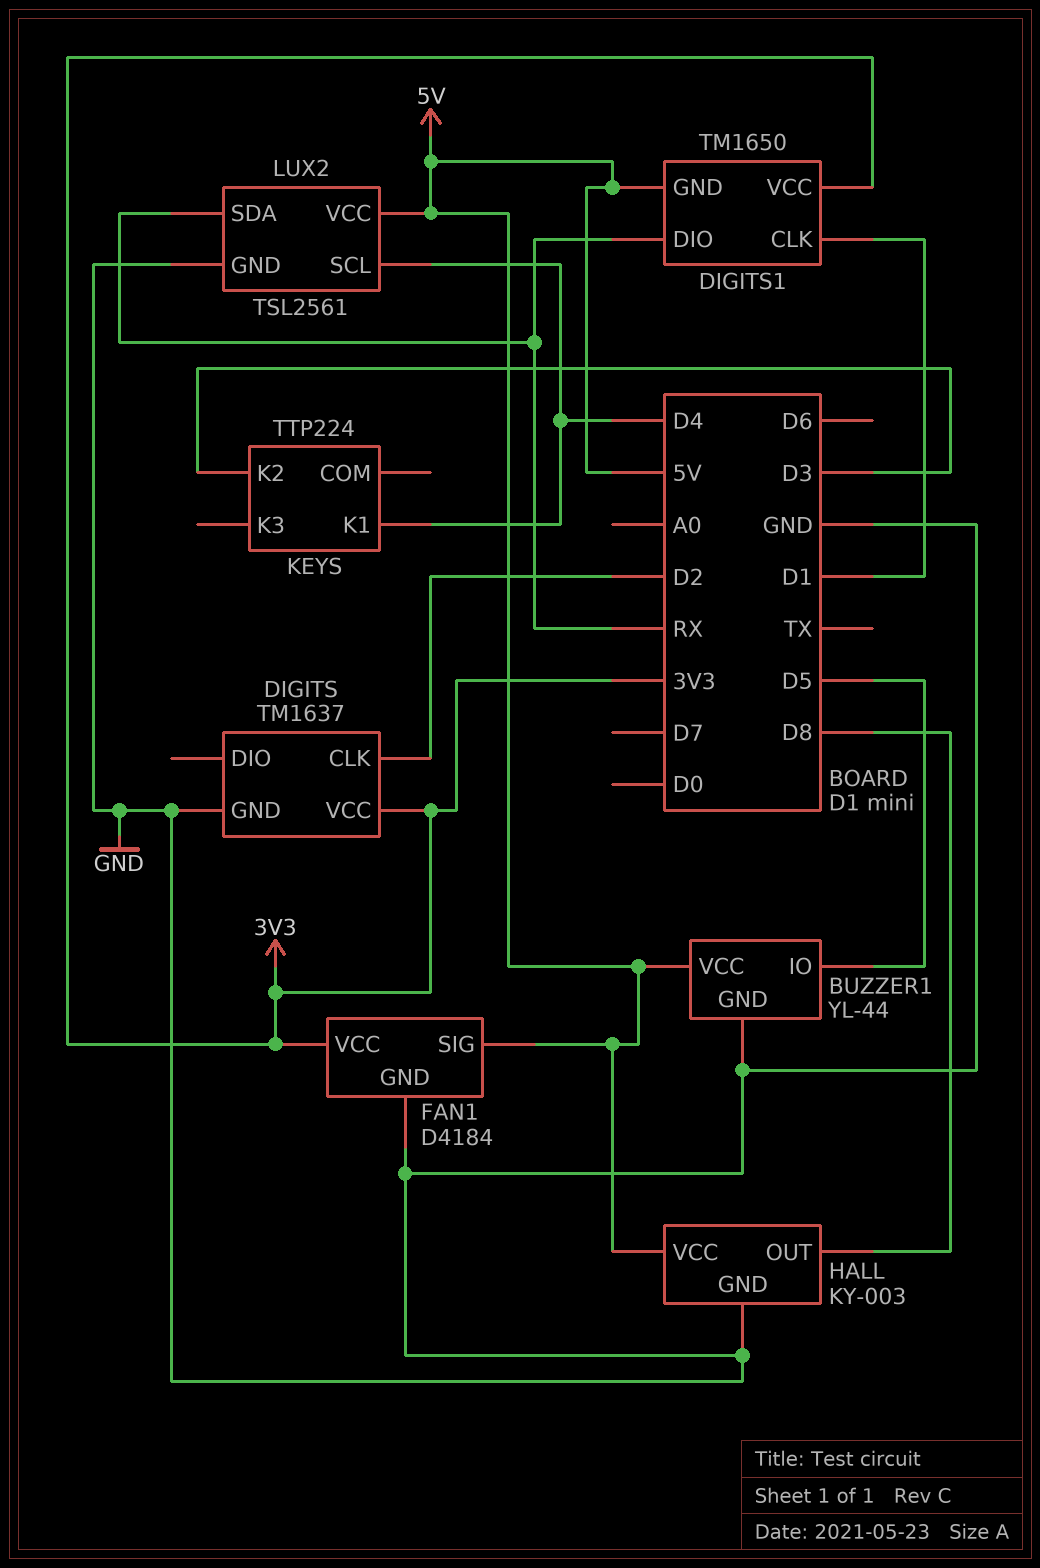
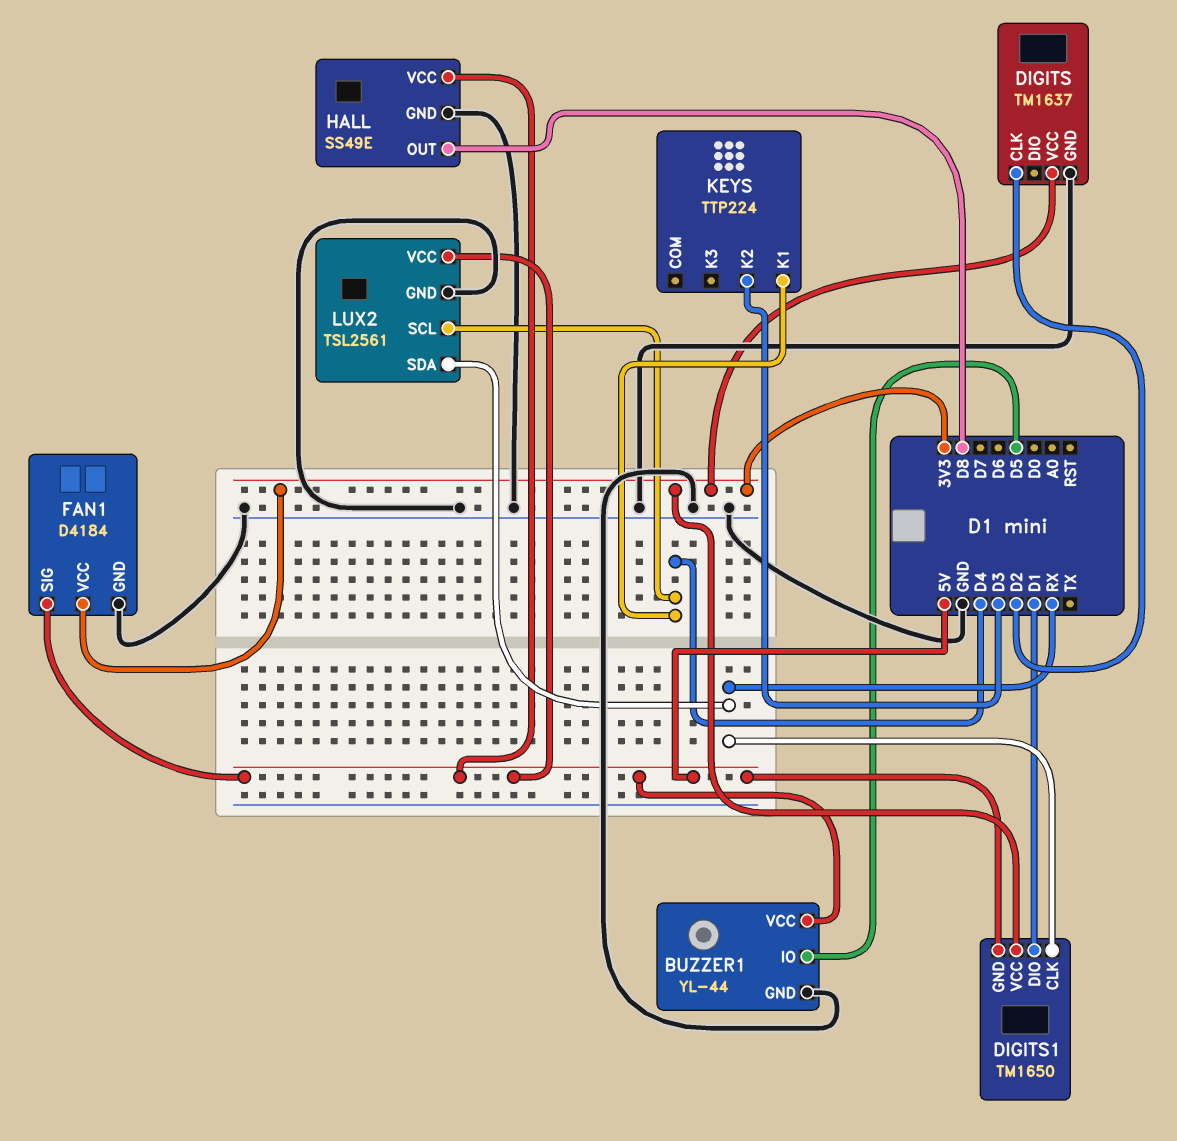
DIGITS1 pin CLK: D1 -> RX
DIGITS1 pin DIO: RX -> D1
HALL: KY-003 -> SS49E

